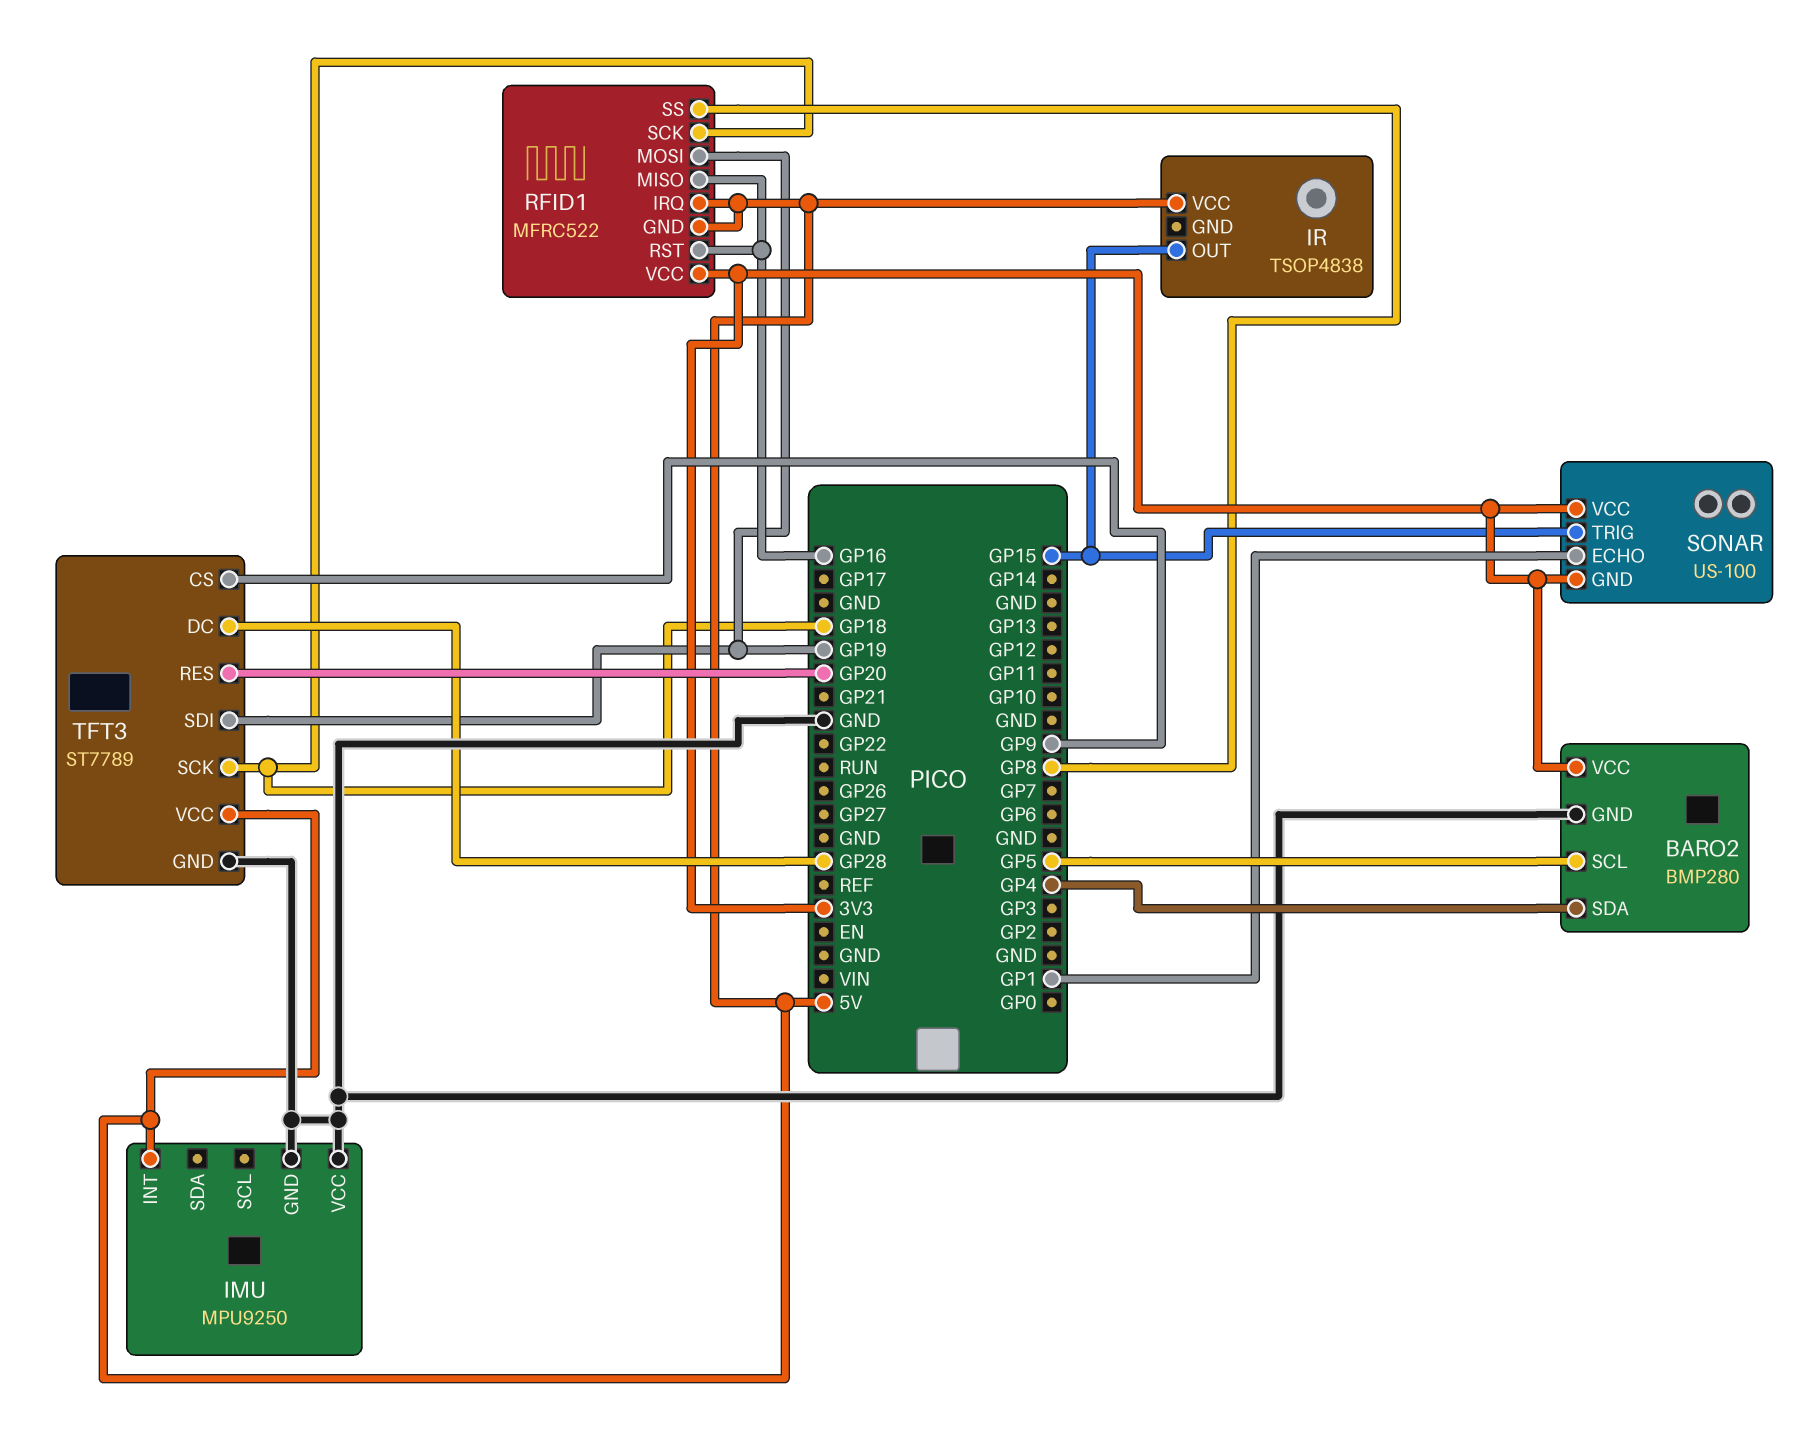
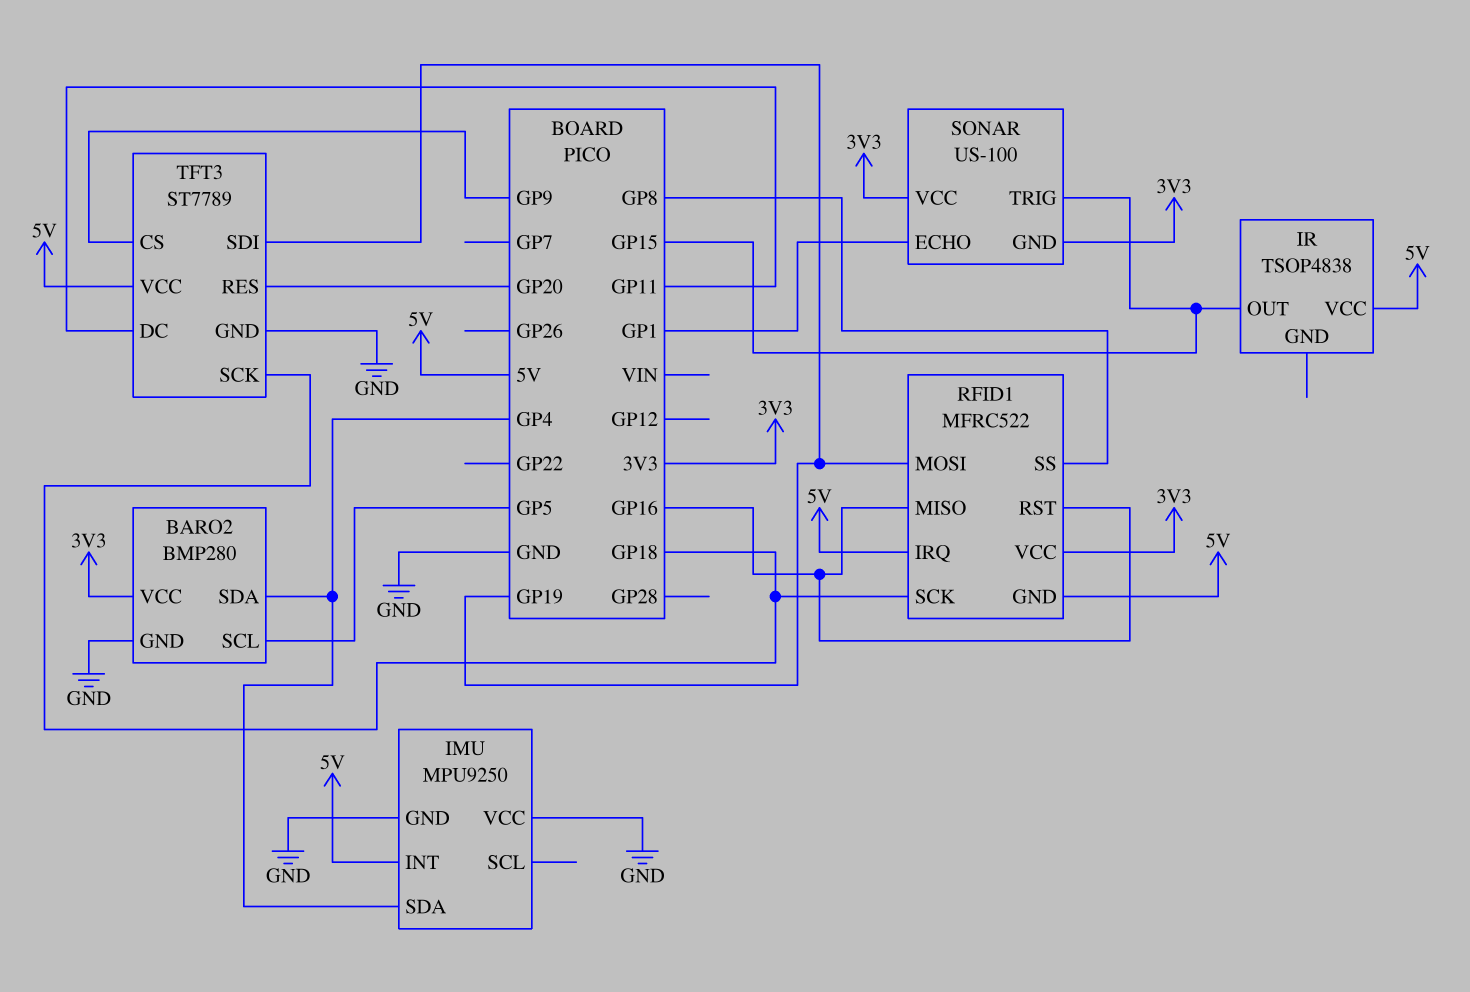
IMU pin SDA: none -> GP4
TFT3 pin DC: GP28 -> GP11

